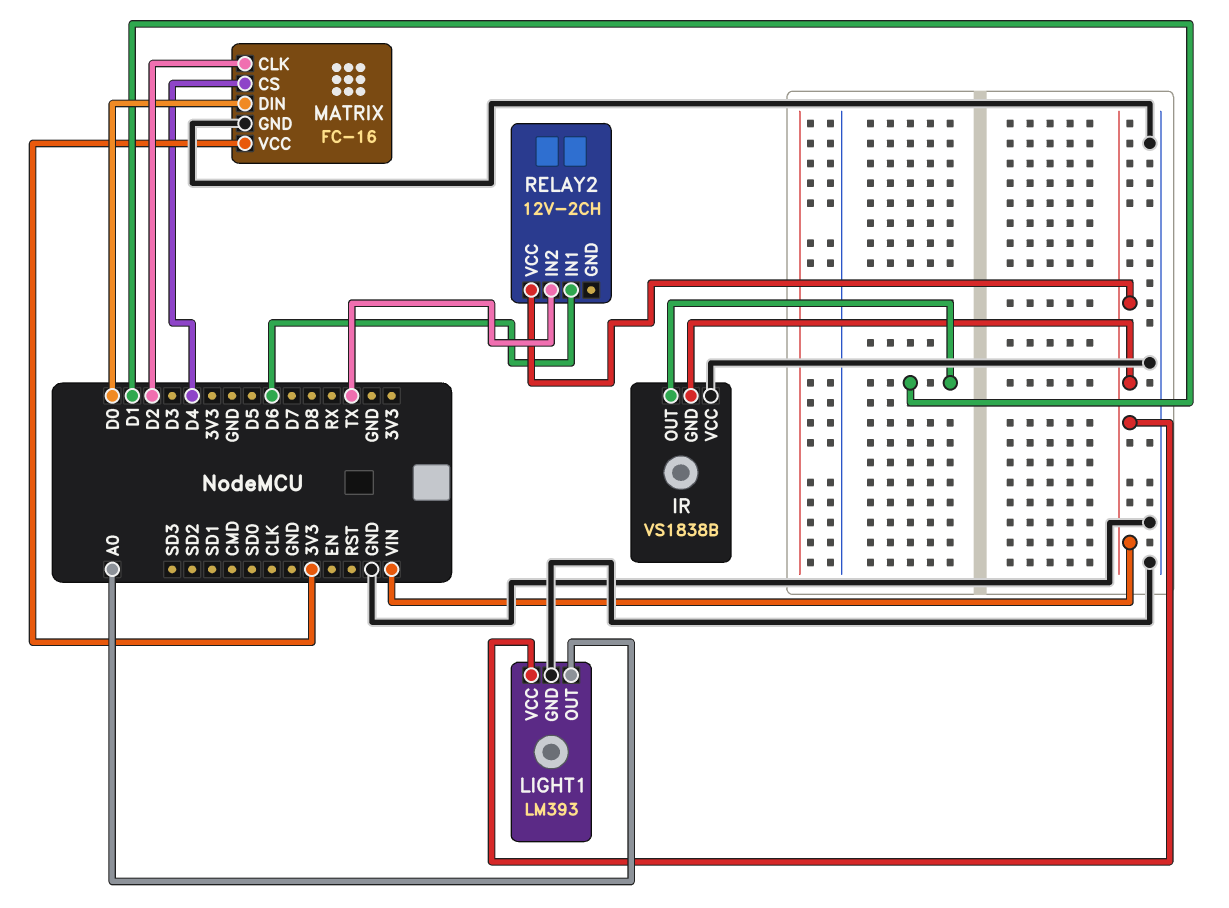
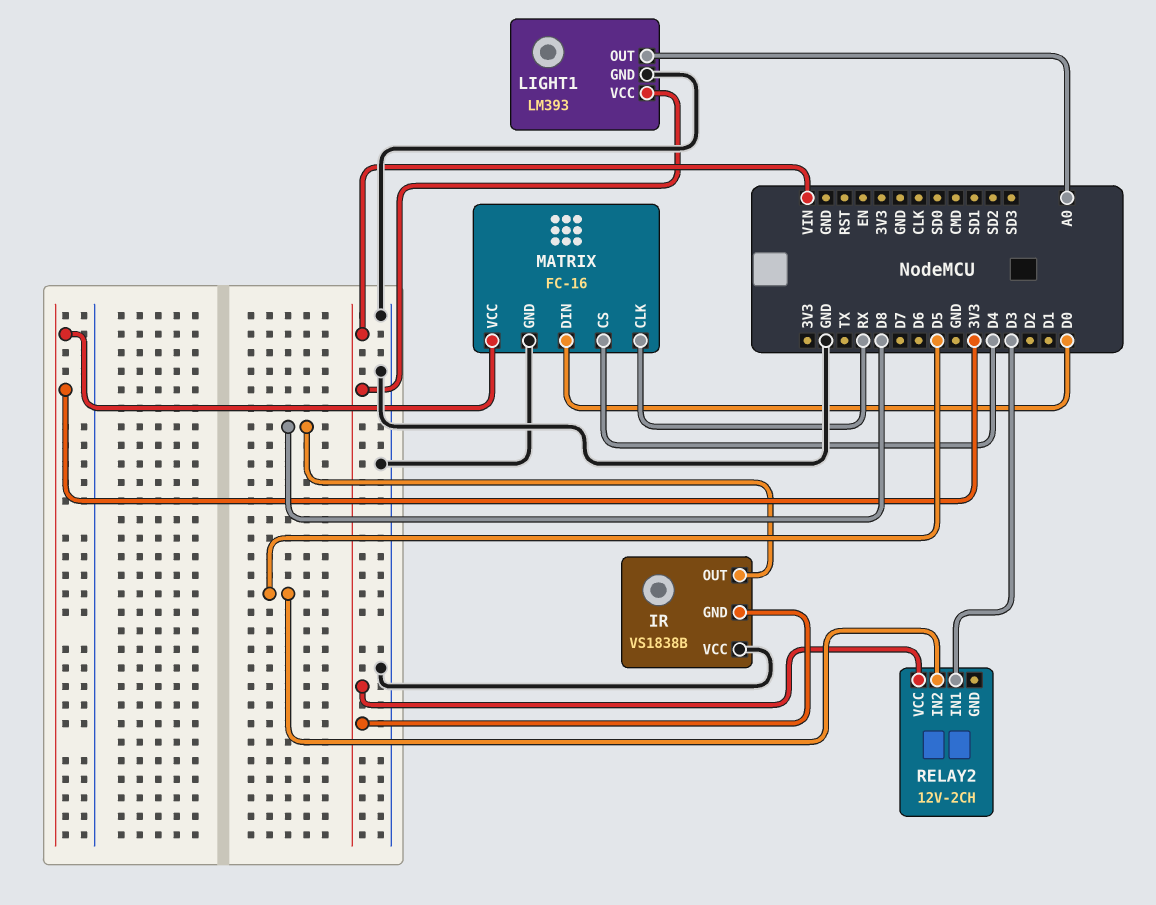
IR pin OUT: D1 -> D8
MATRIX pin CLK: D2 -> RX
RELAY2 pin IN1: D6 -> D3
RELAY2 pin IN2: TX -> D5

